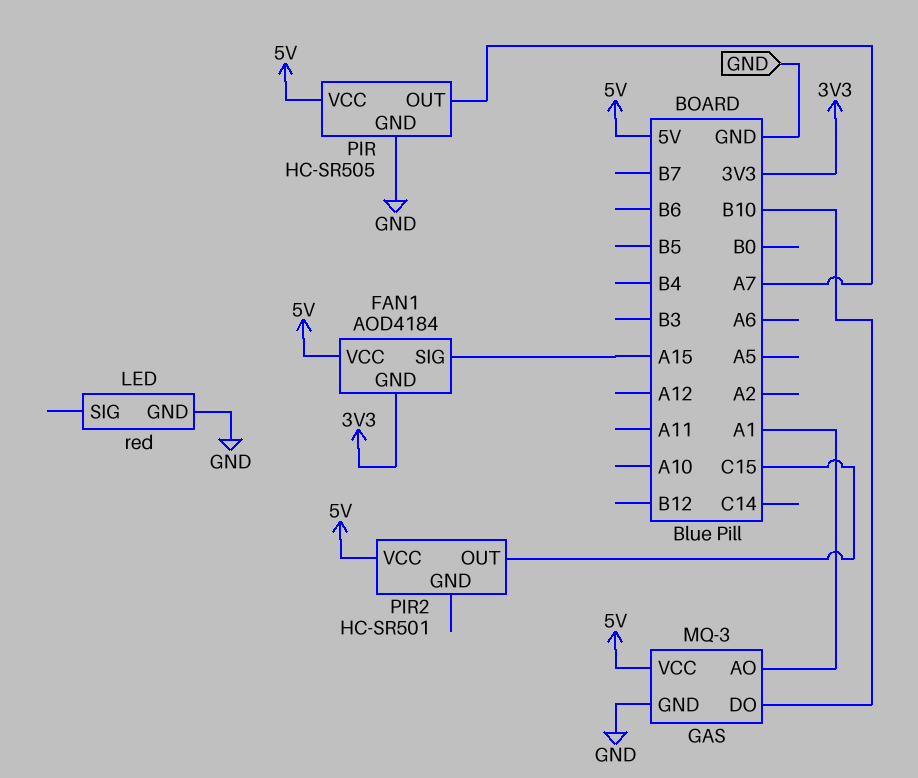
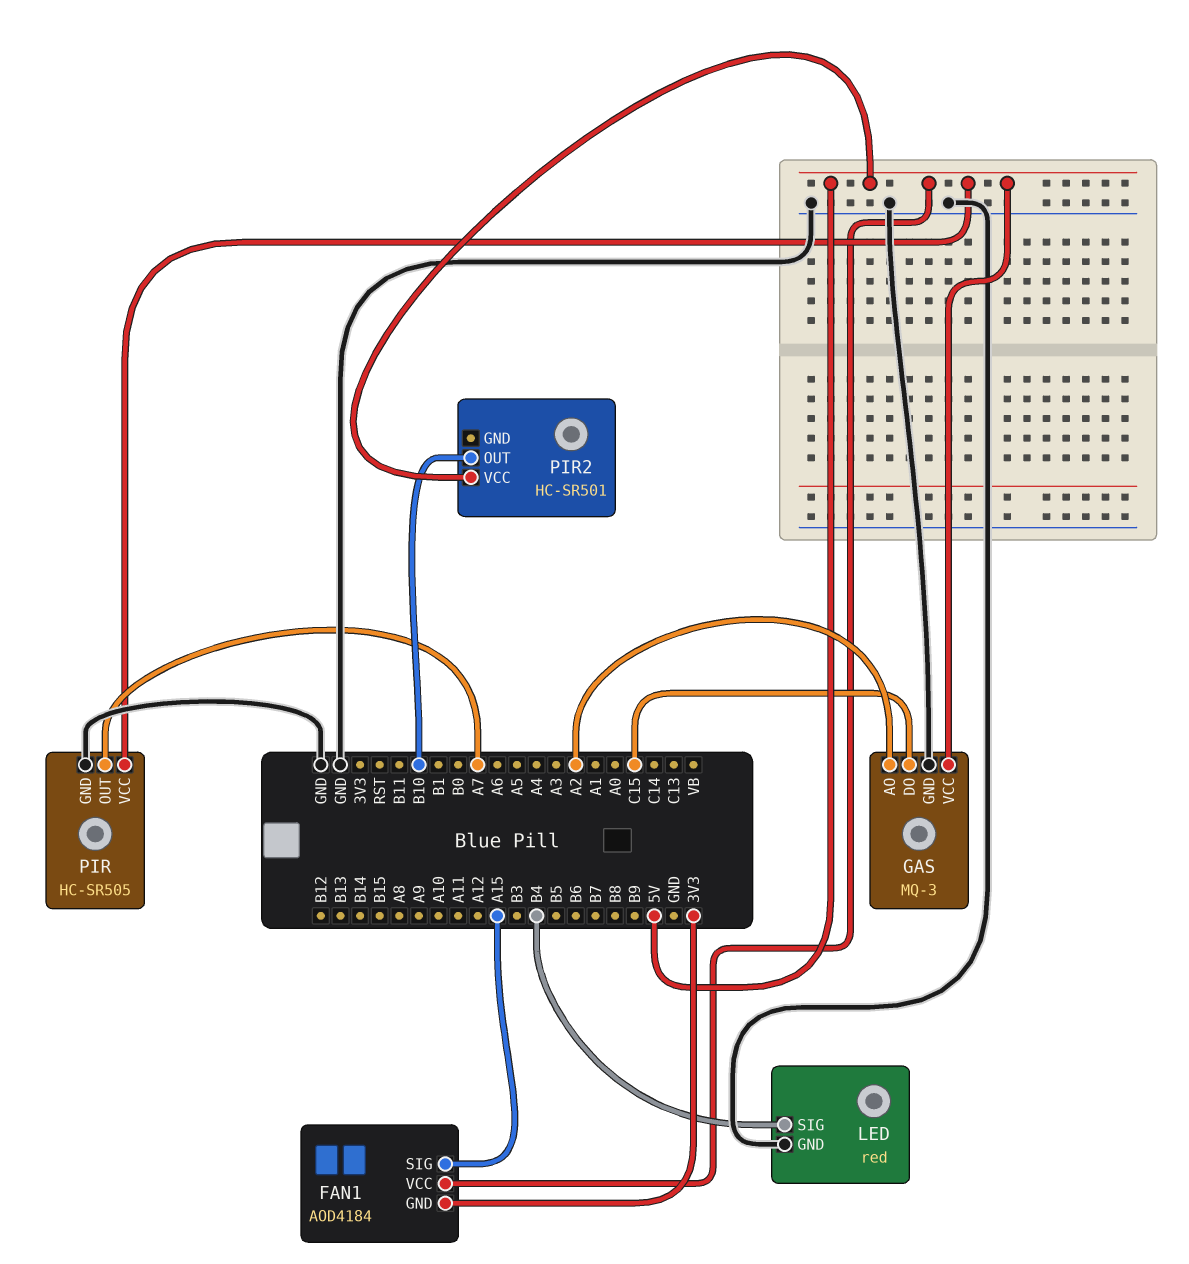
GAS pin AO: A1 -> A2
GAS pin DO: B10 -> C15
LED pin SIG: none -> B4
PIR2 pin OUT: C15 -> B10

